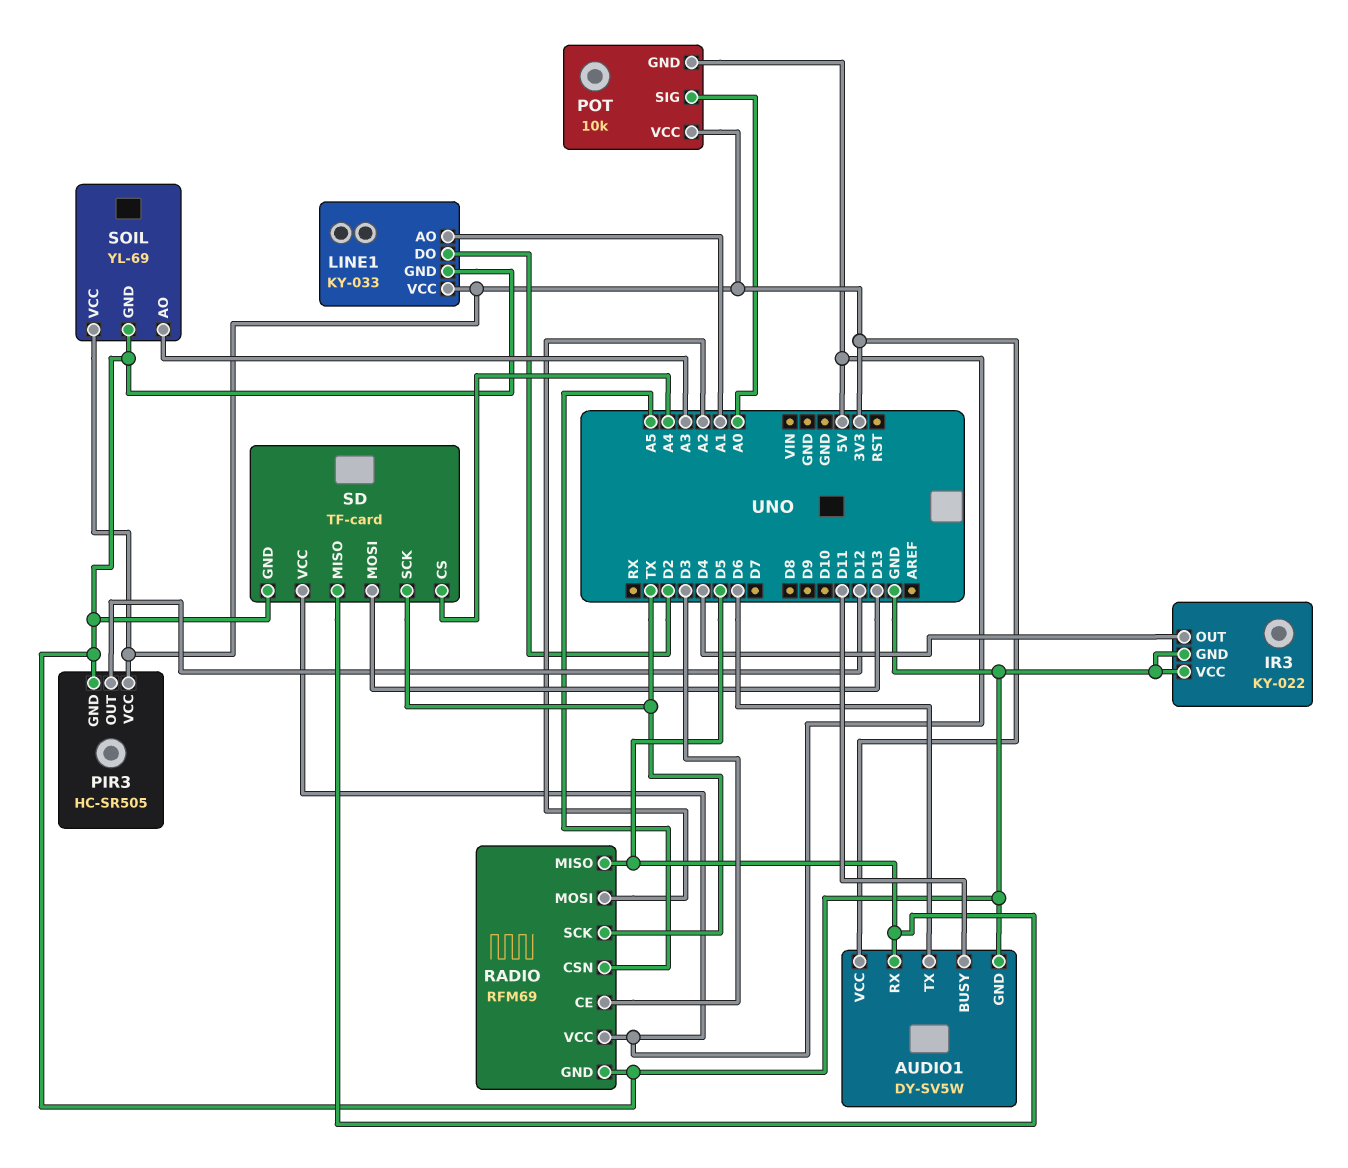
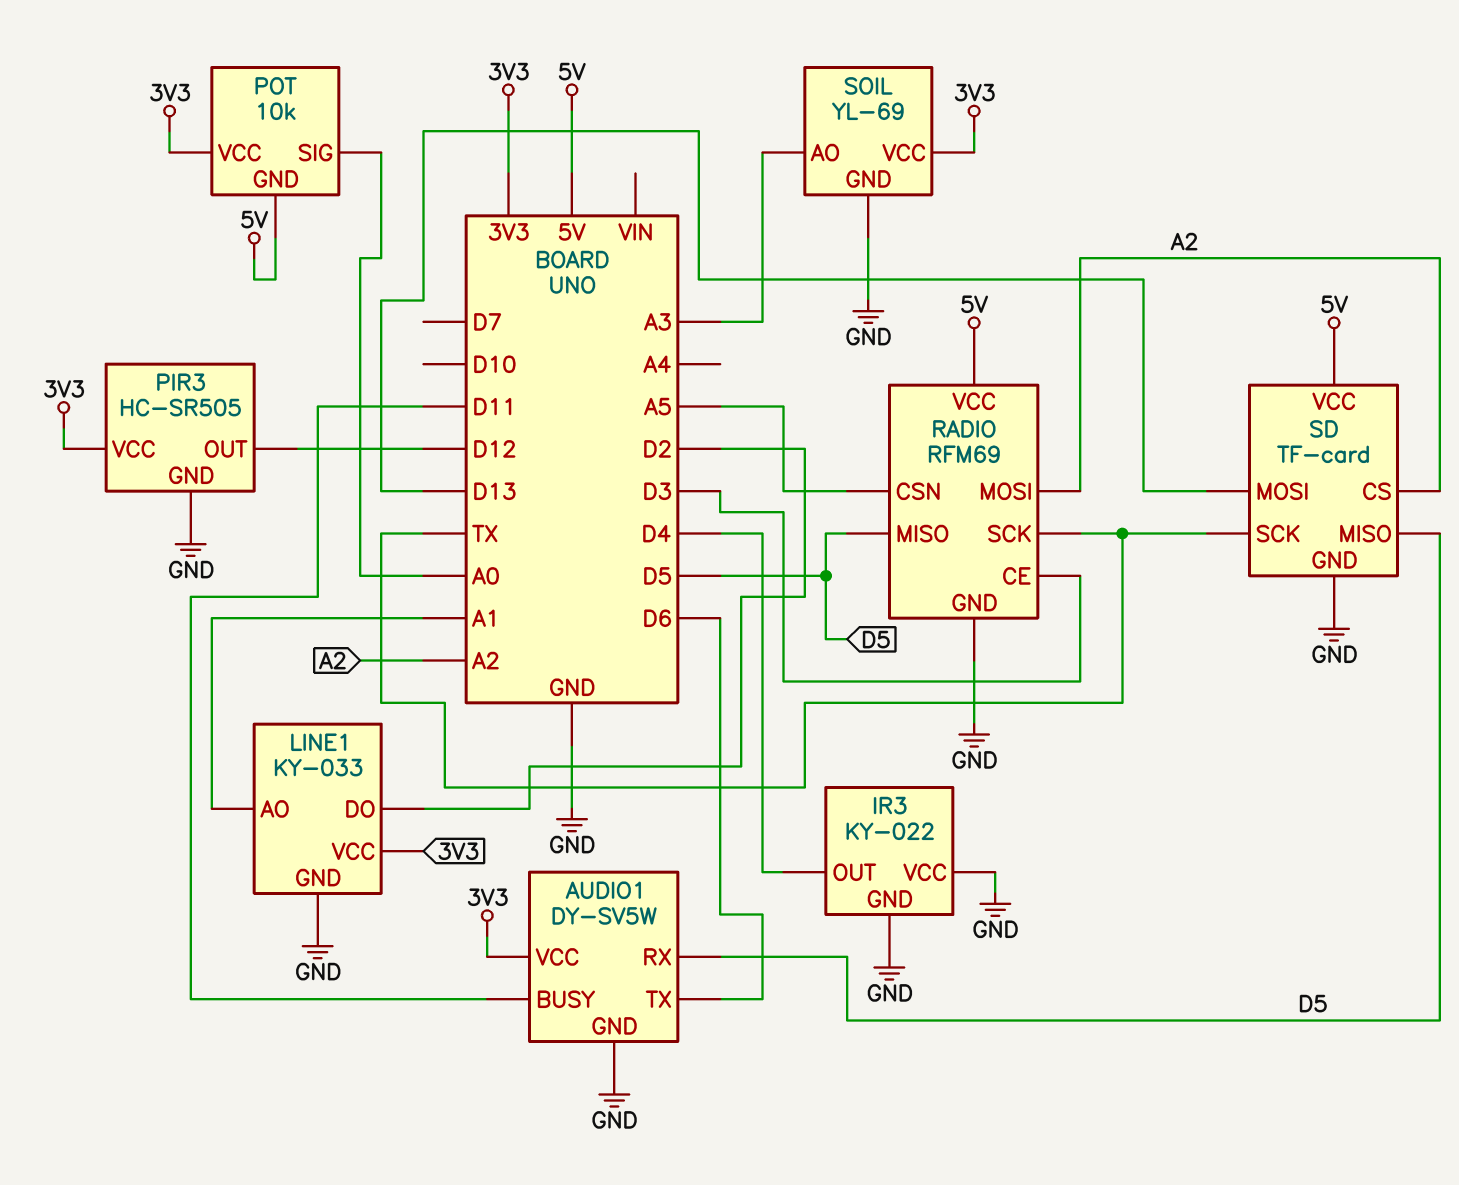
SD pin CS: A4 -> A2

